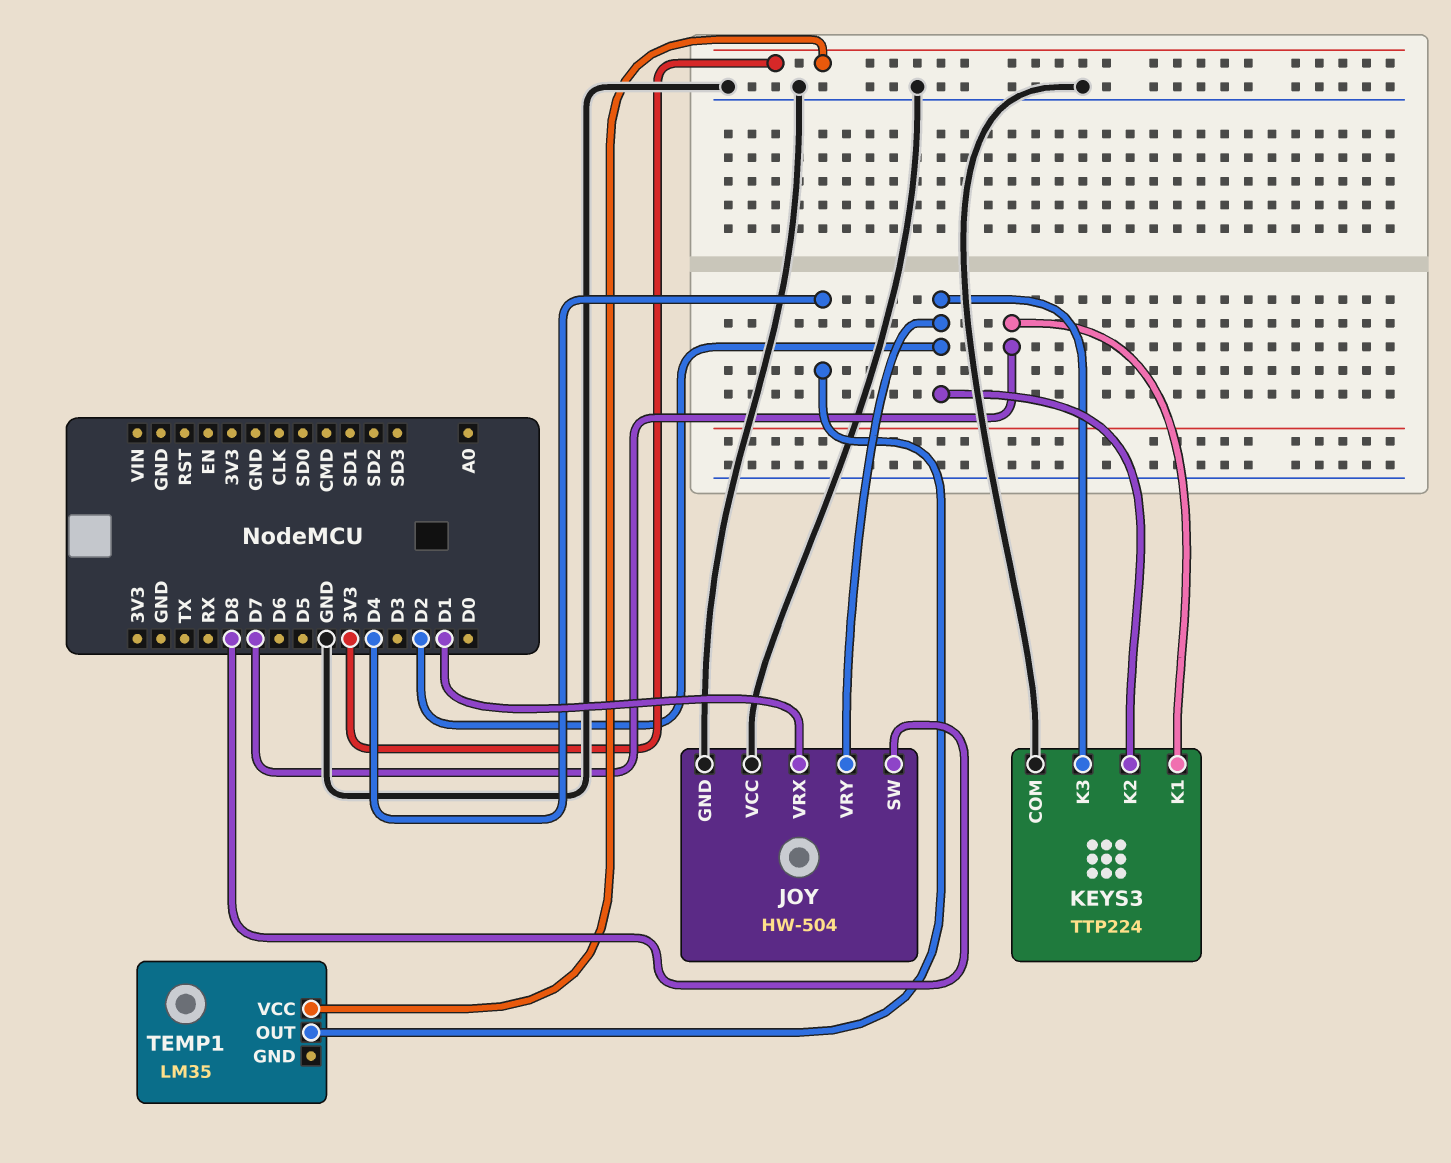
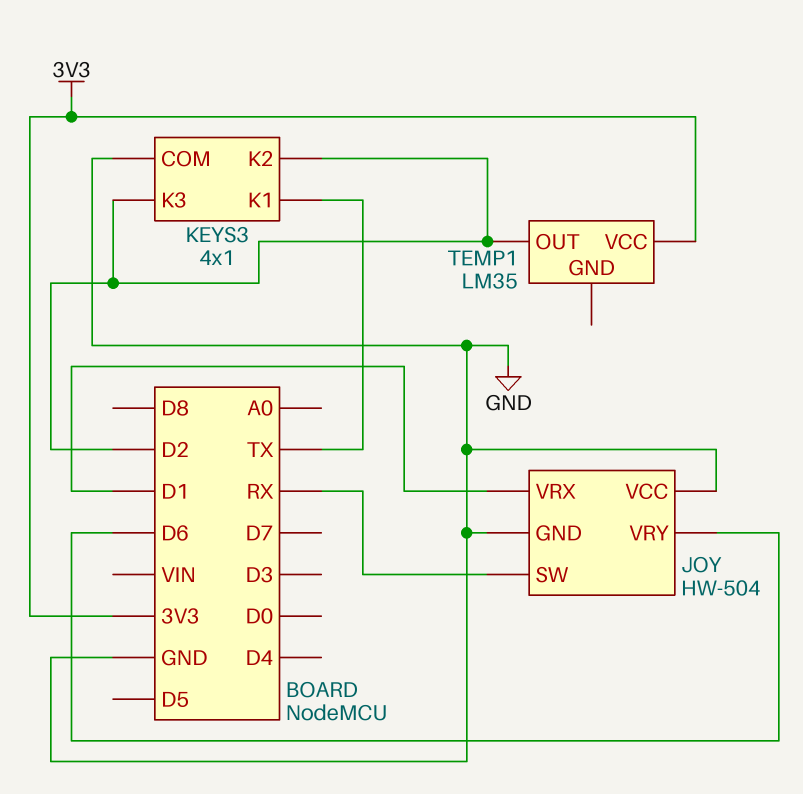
JOY pin SW: D8 -> RX
JOY pin VRY: D2 -> D6
KEYS3: TTP224 -> 4x1
KEYS3 pin K1: D7 -> TX
TEMP1 pin OUT: D4 -> D2

